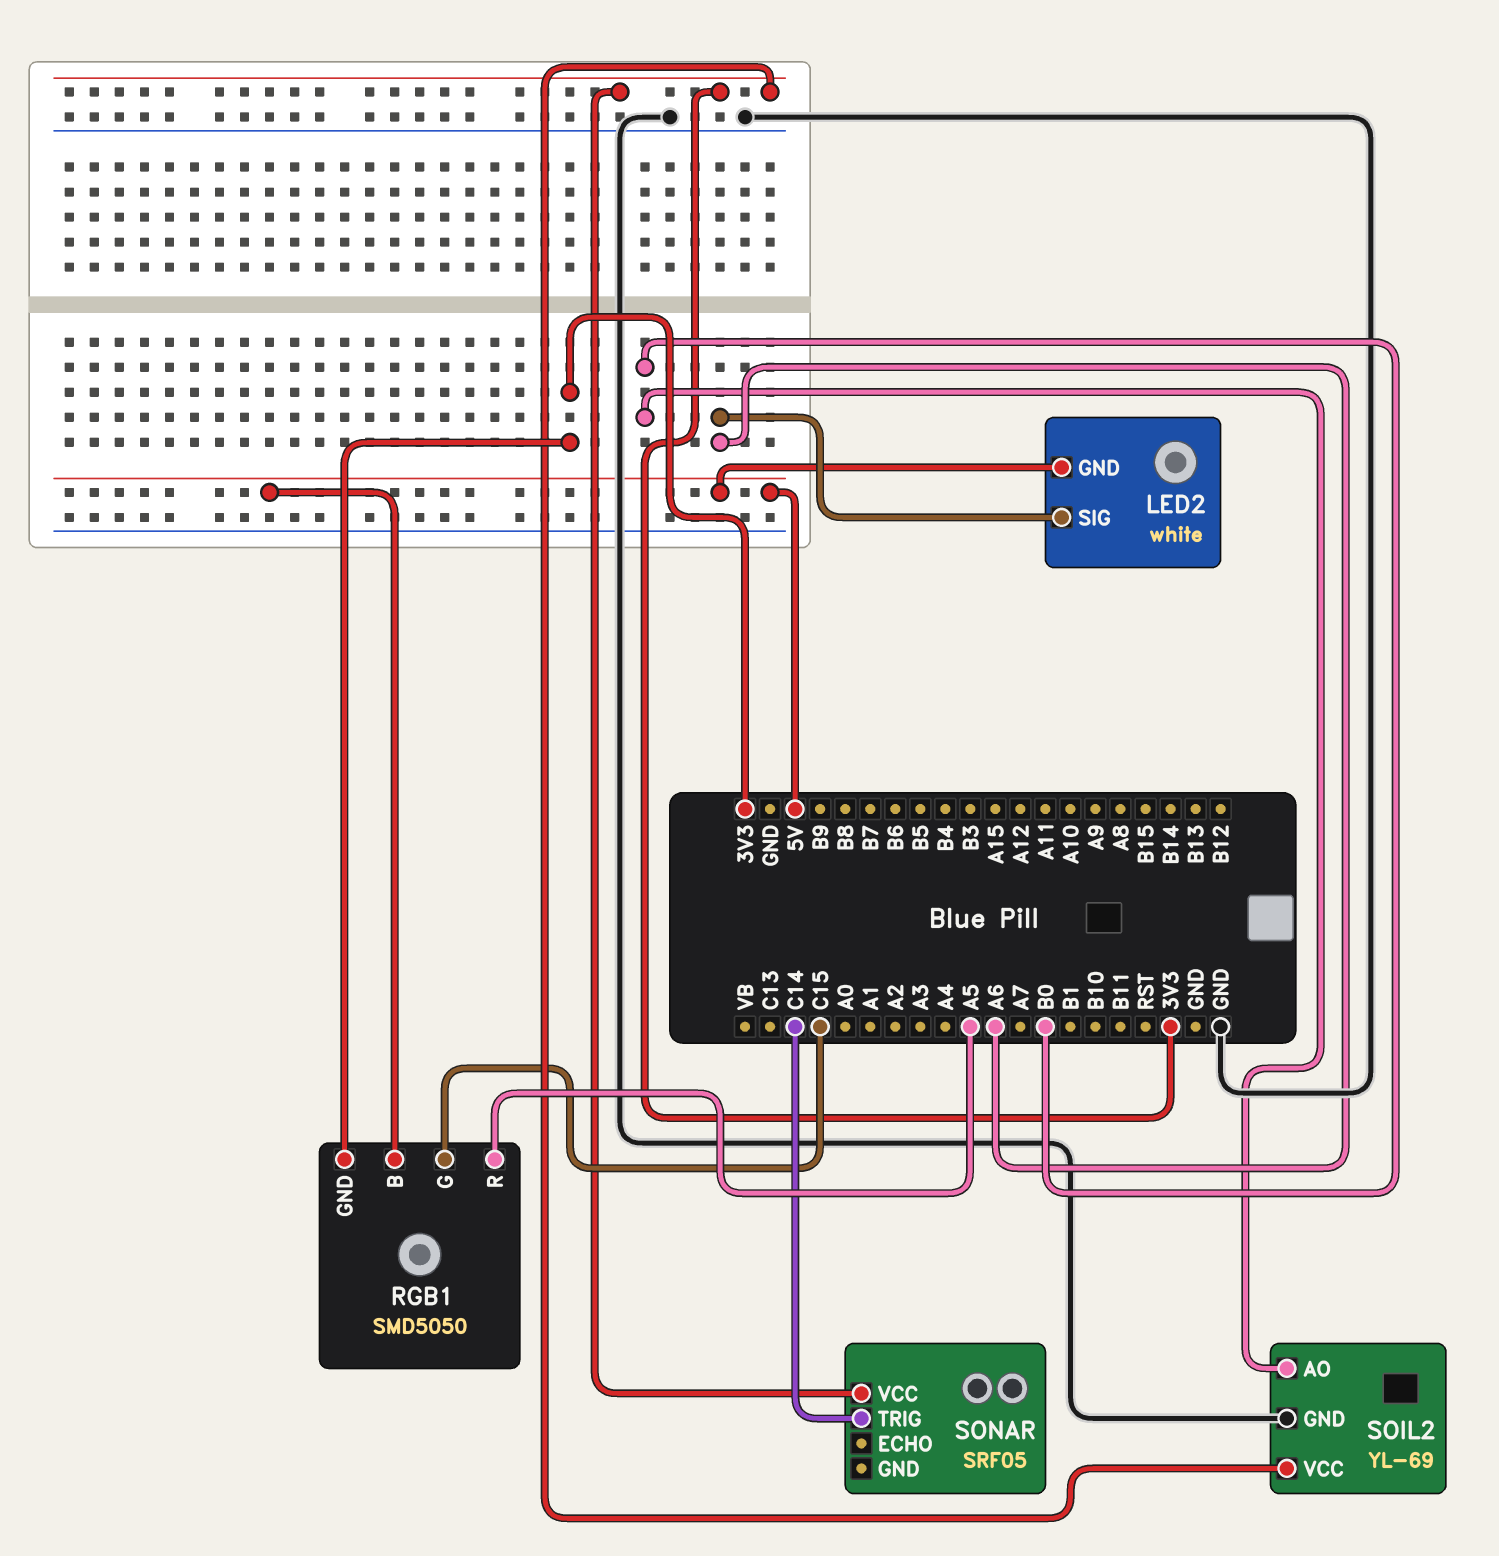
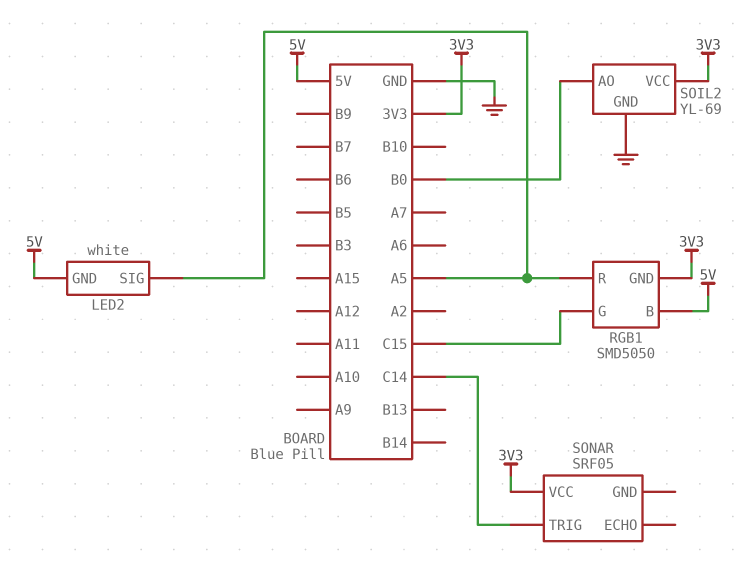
LED2 pin SIG: A6 -> A5

